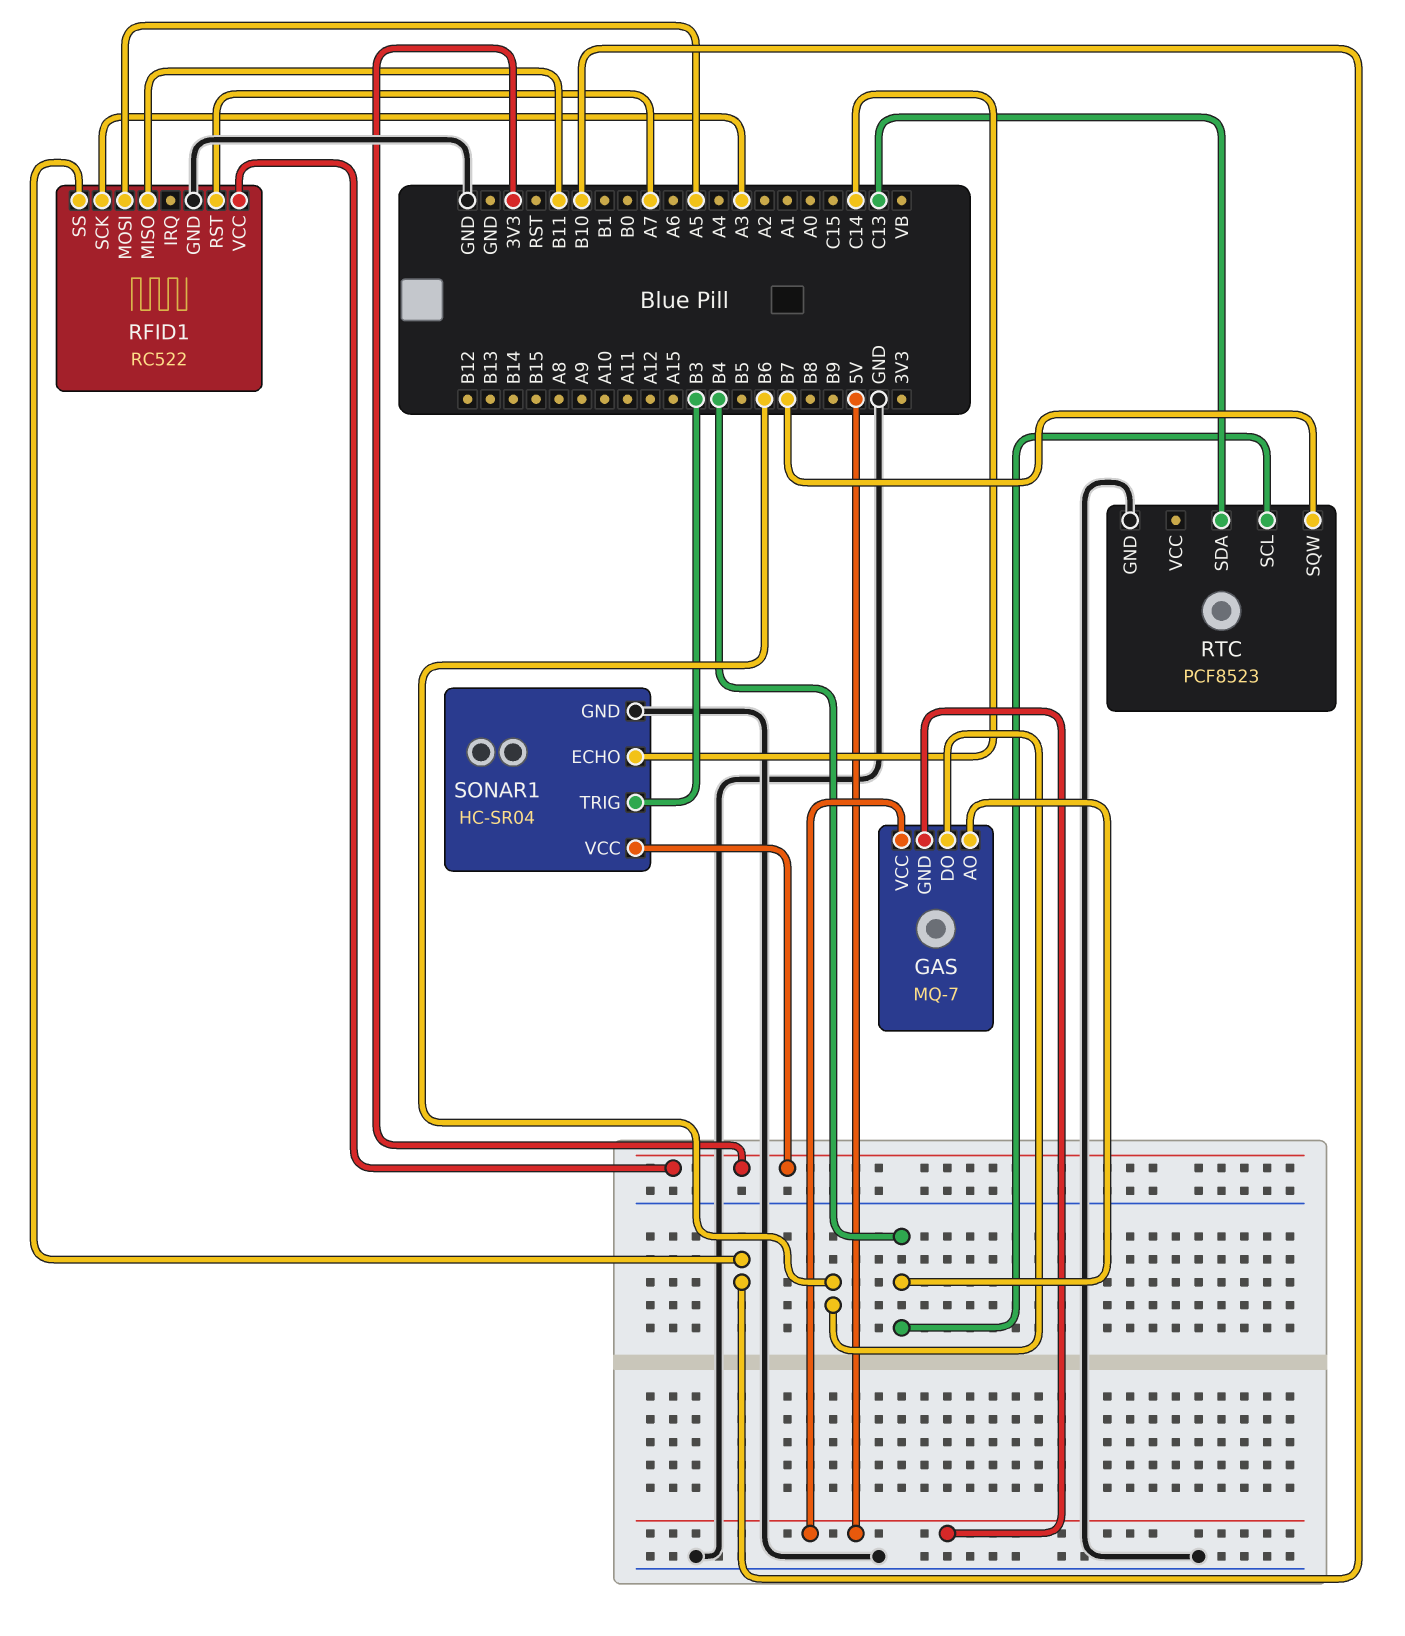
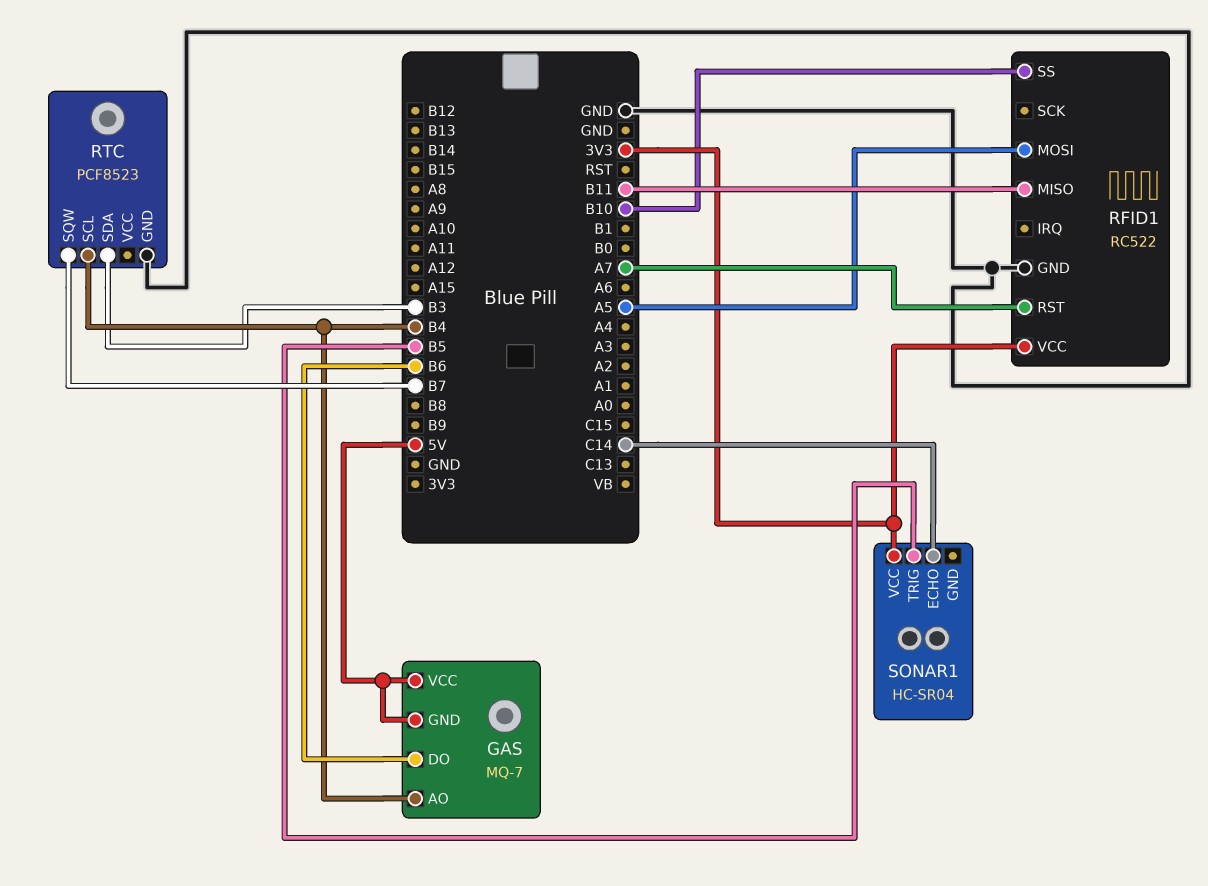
RFID1 pin SCK: A3 -> none
RTC pin SDA: C13 -> B3
SONAR1 pin GND: GND -> none
SONAR1 pin TRIG: B3 -> B5

